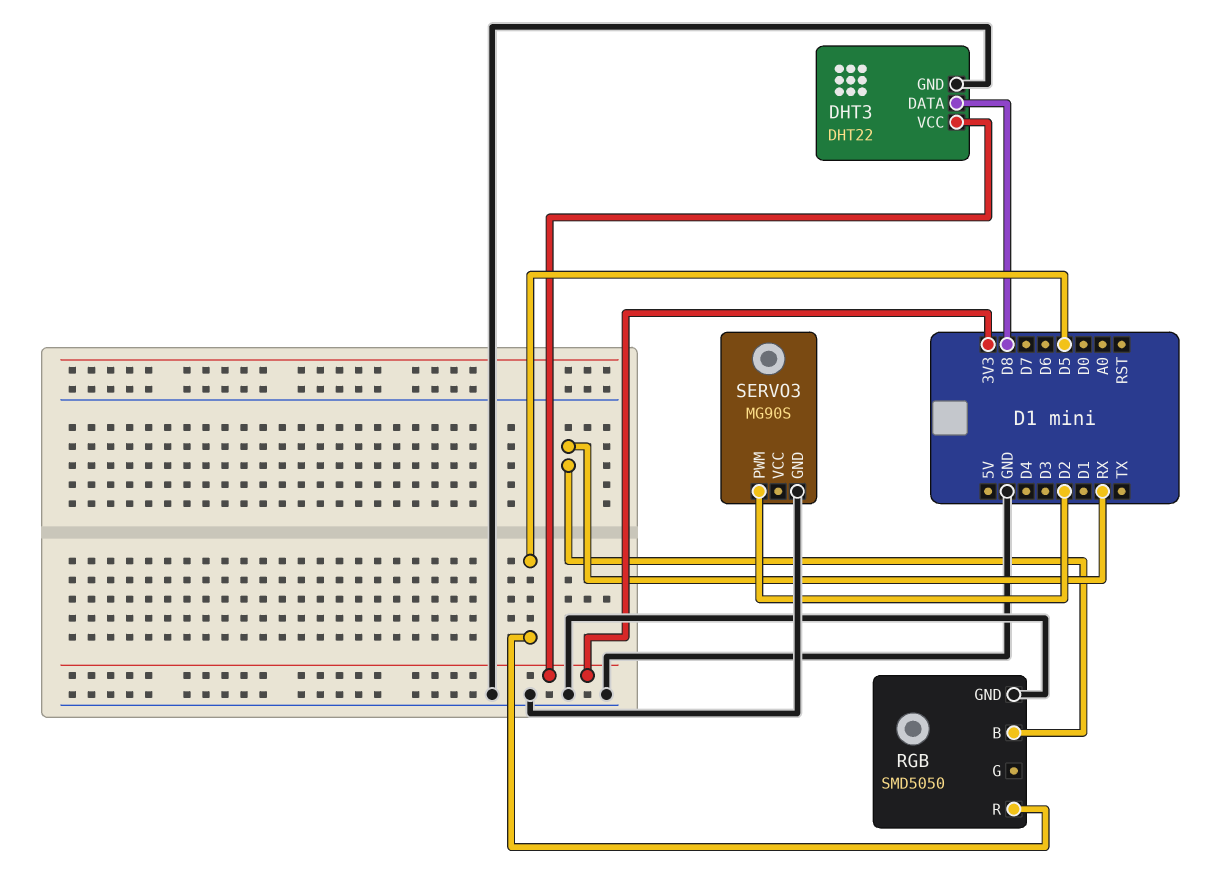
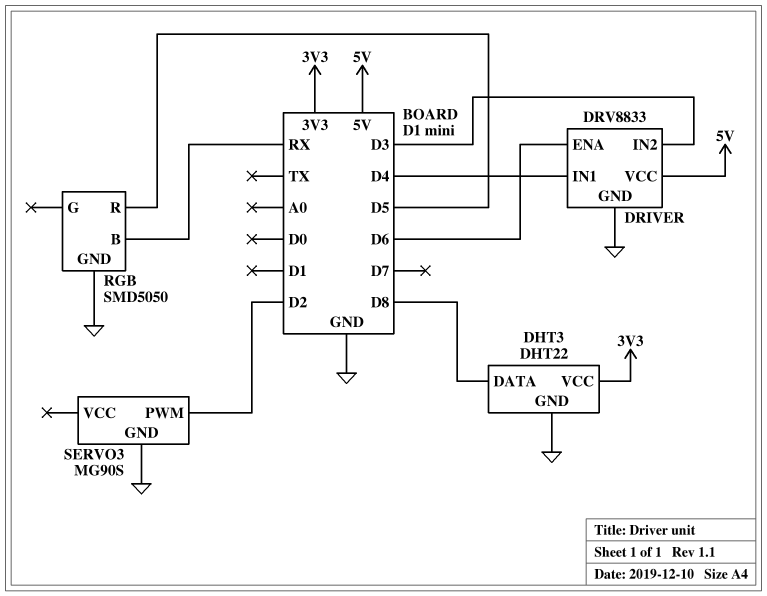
DRIVER: none -> DRV8833
DRIVER pin ENA: none -> D6
DRIVER pin GND: none -> GND
DRIVER pin IN1: none -> D4
DRIVER pin IN2: none -> D3
DRIVER pin VCC: none -> 5V

